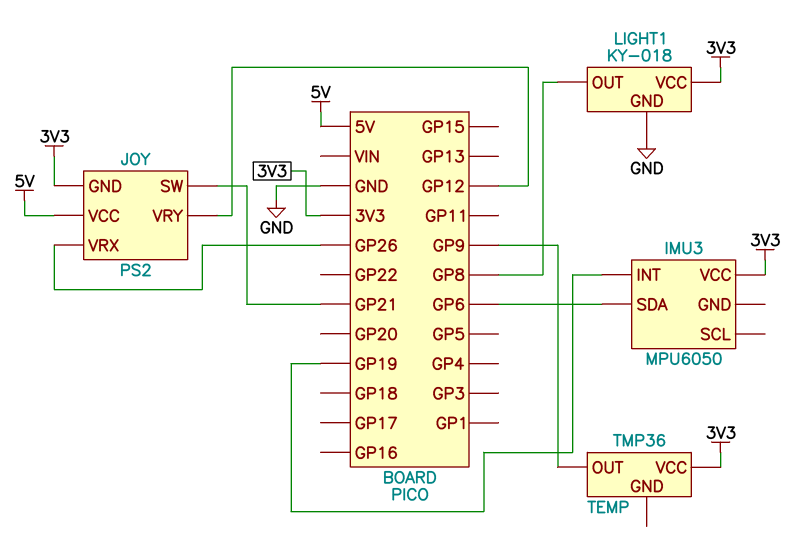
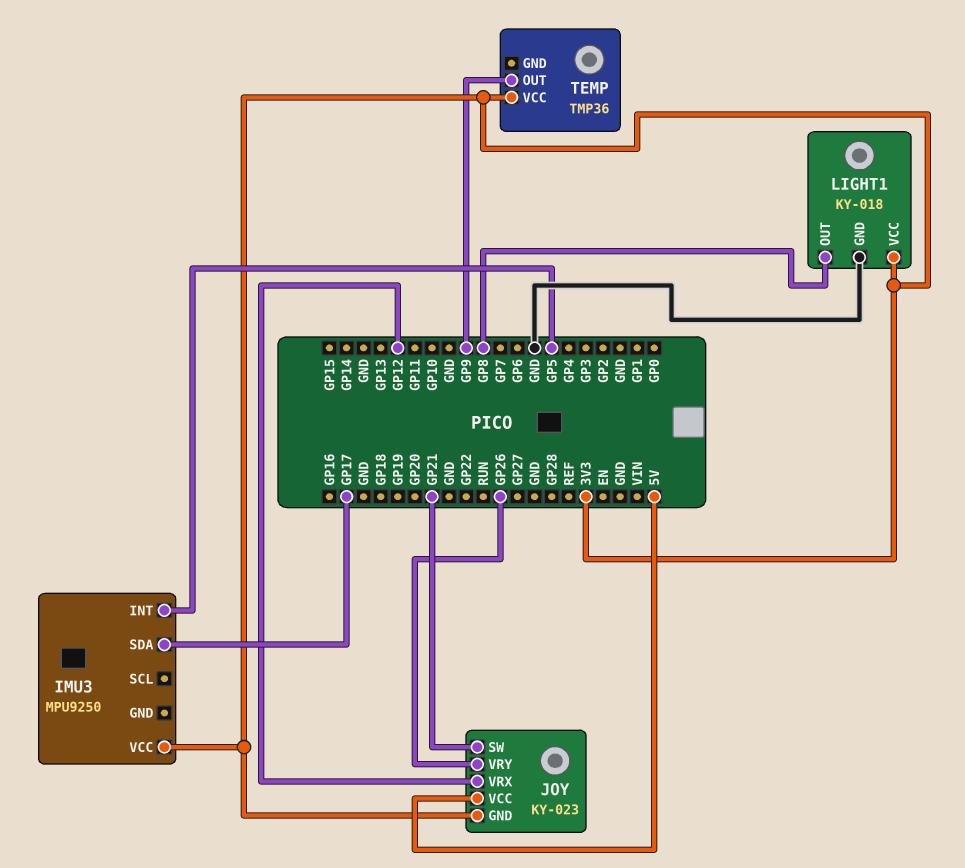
IMU3: MPU6050 -> MPU9250
IMU3 pin INT: GP19 -> GP5
IMU3 pin SDA: GP6 -> GP17
JOY: PS2 -> KY-023
JOY pin VRX: GP26 -> GP12
JOY pin VRY: GP12 -> GP26

